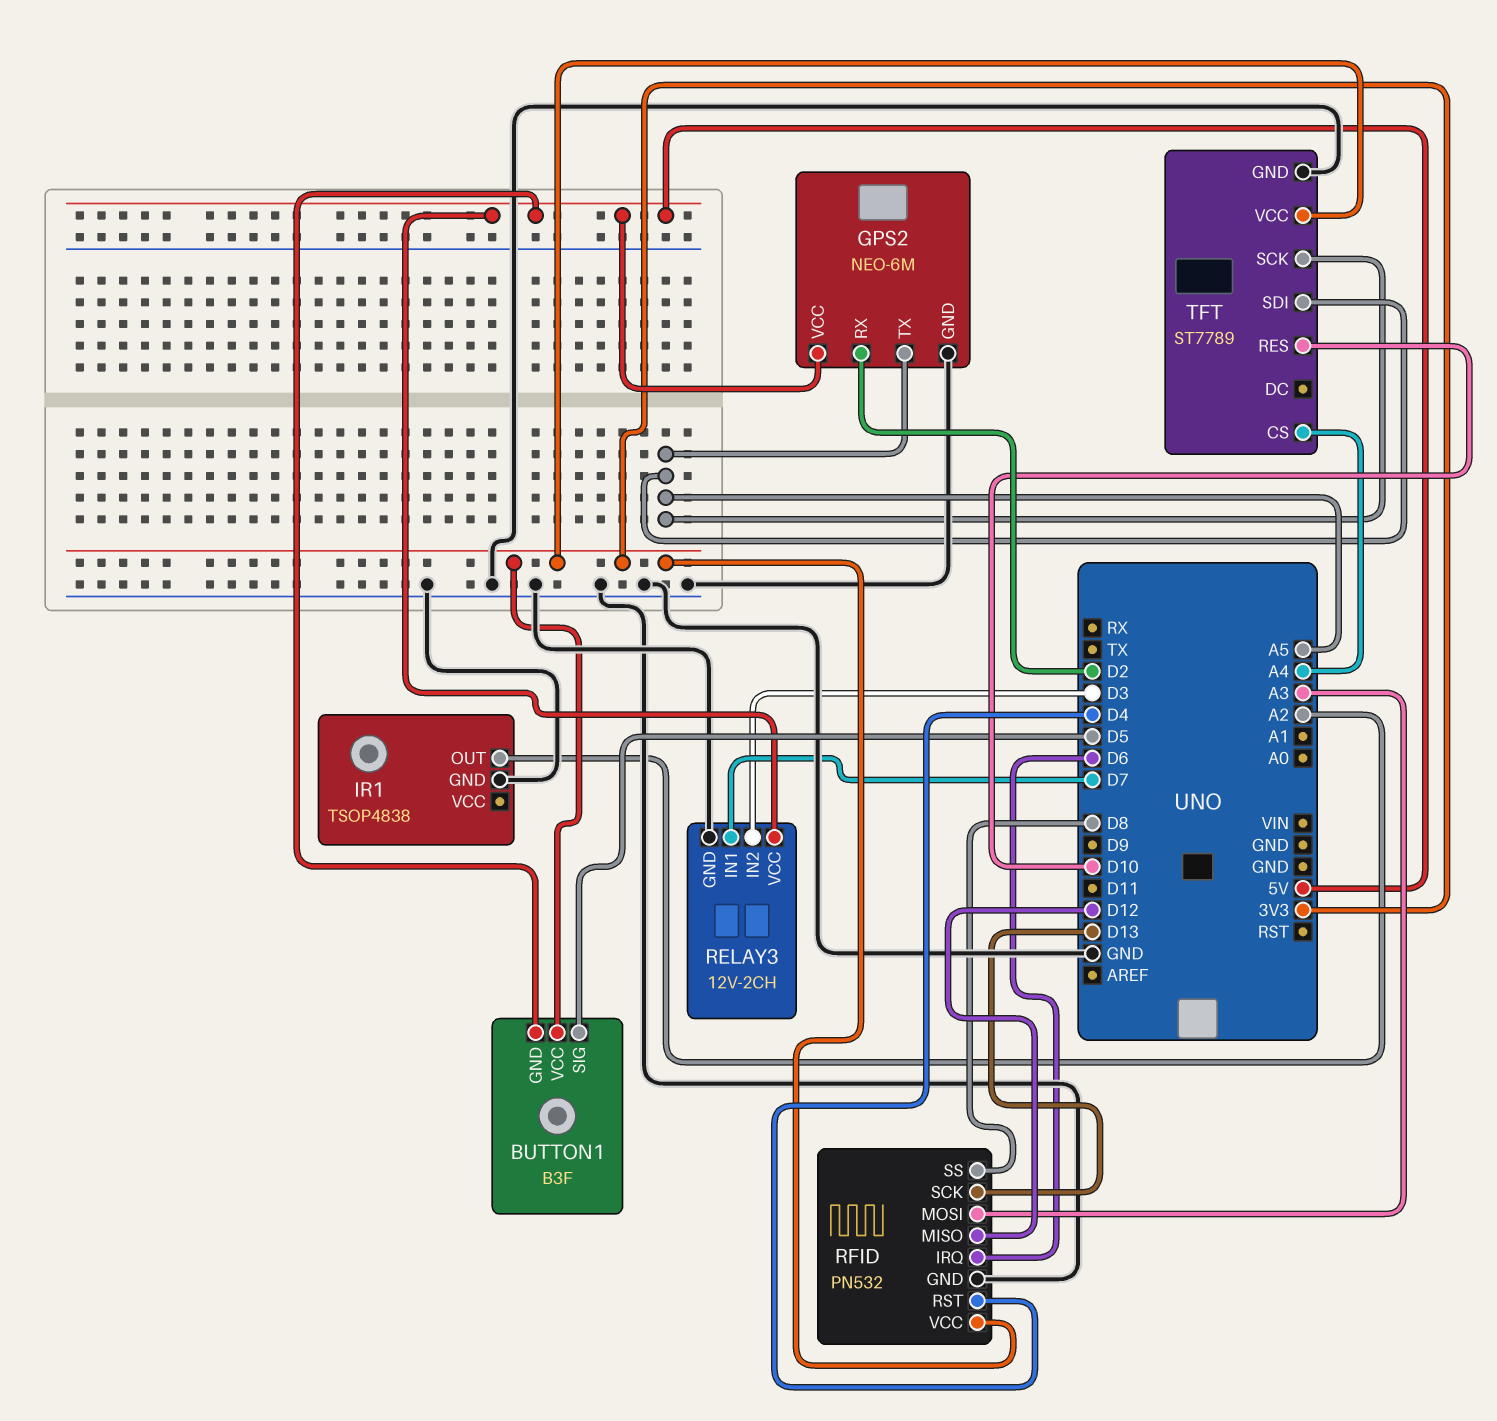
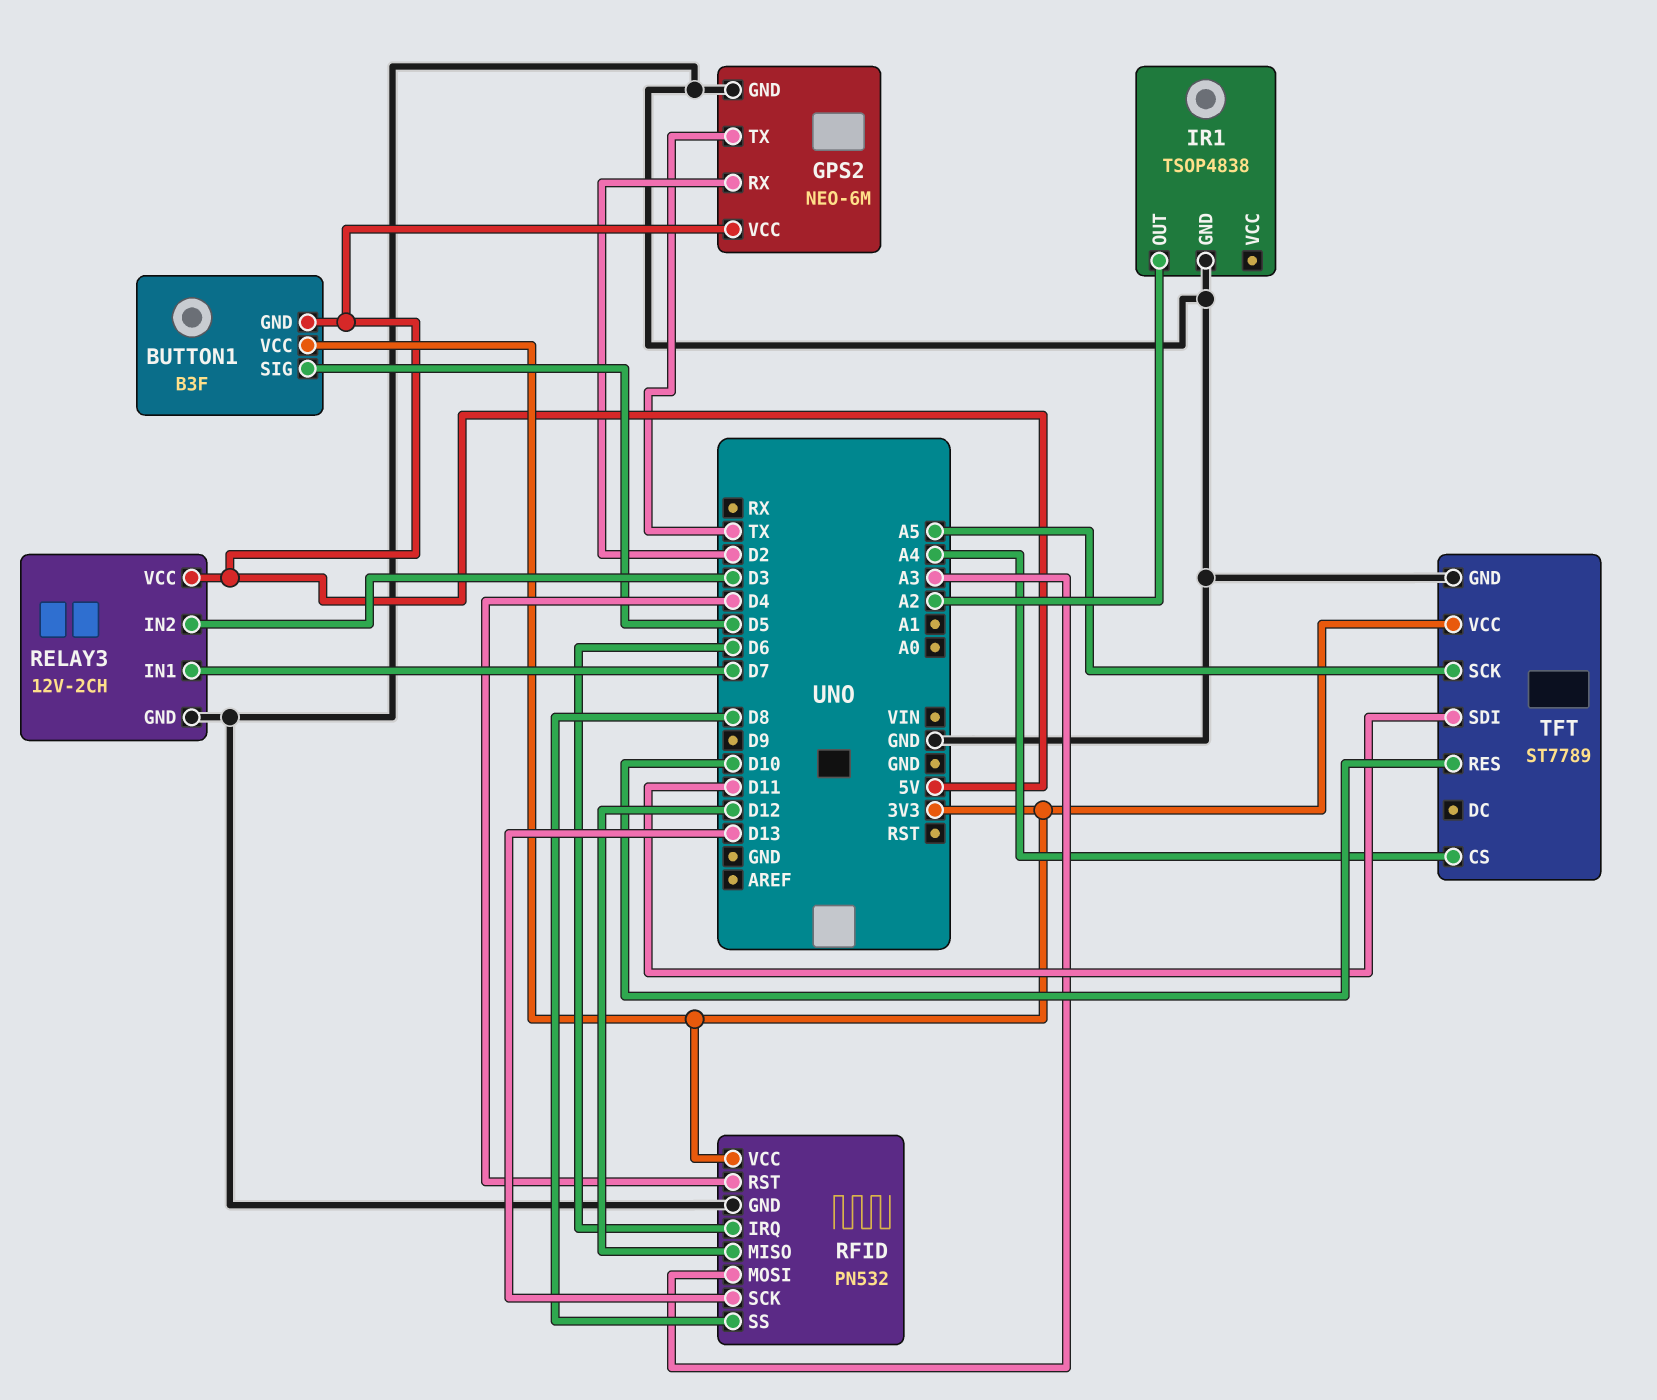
GPS2 pin TX: A5 -> TX
TFT pin SDI: A5 -> D11

